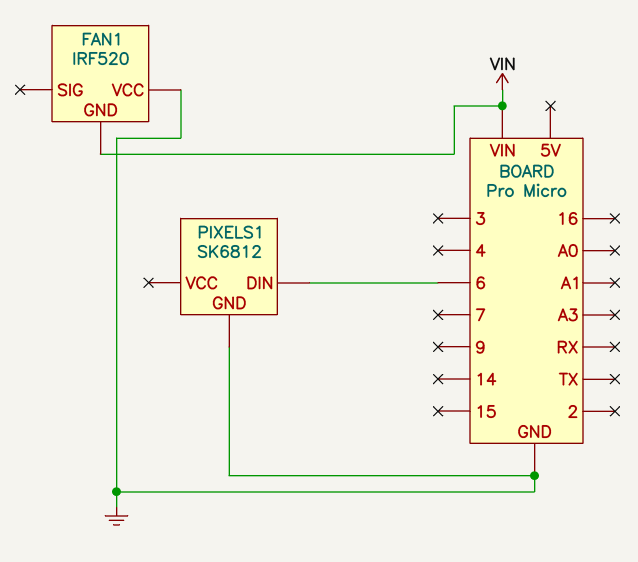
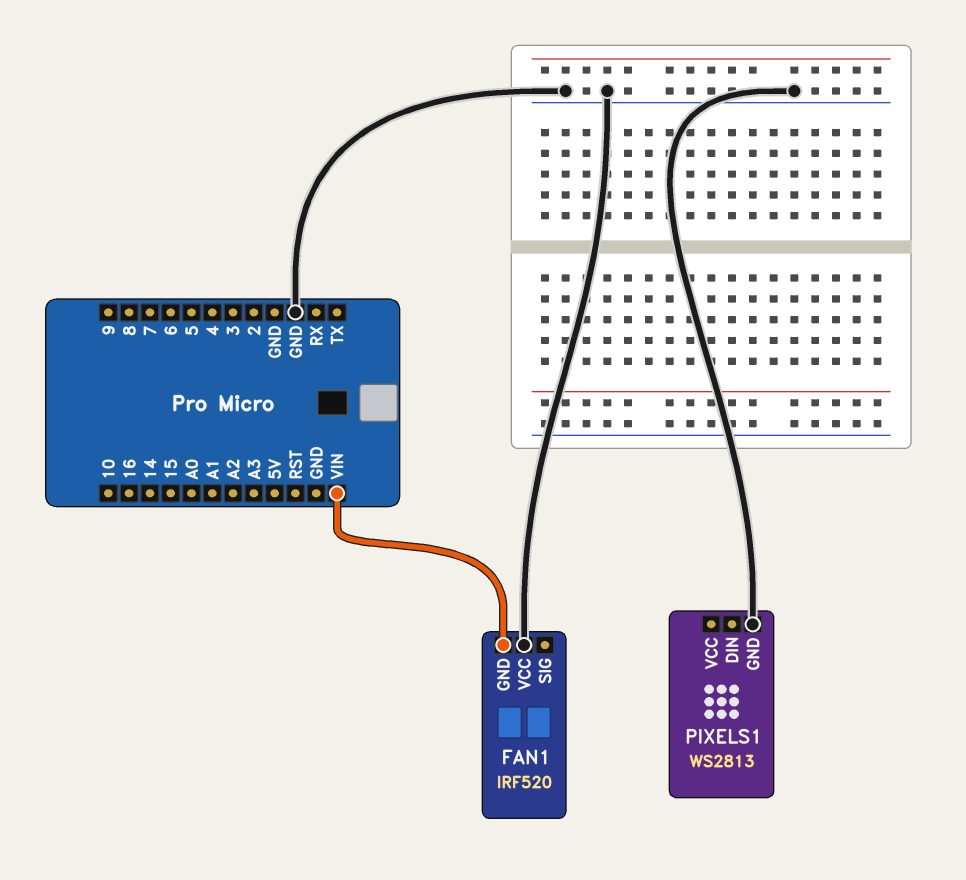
PIXELS1: SK6812 -> WS2813
PIXELS1 pin DIN: 6 -> none

